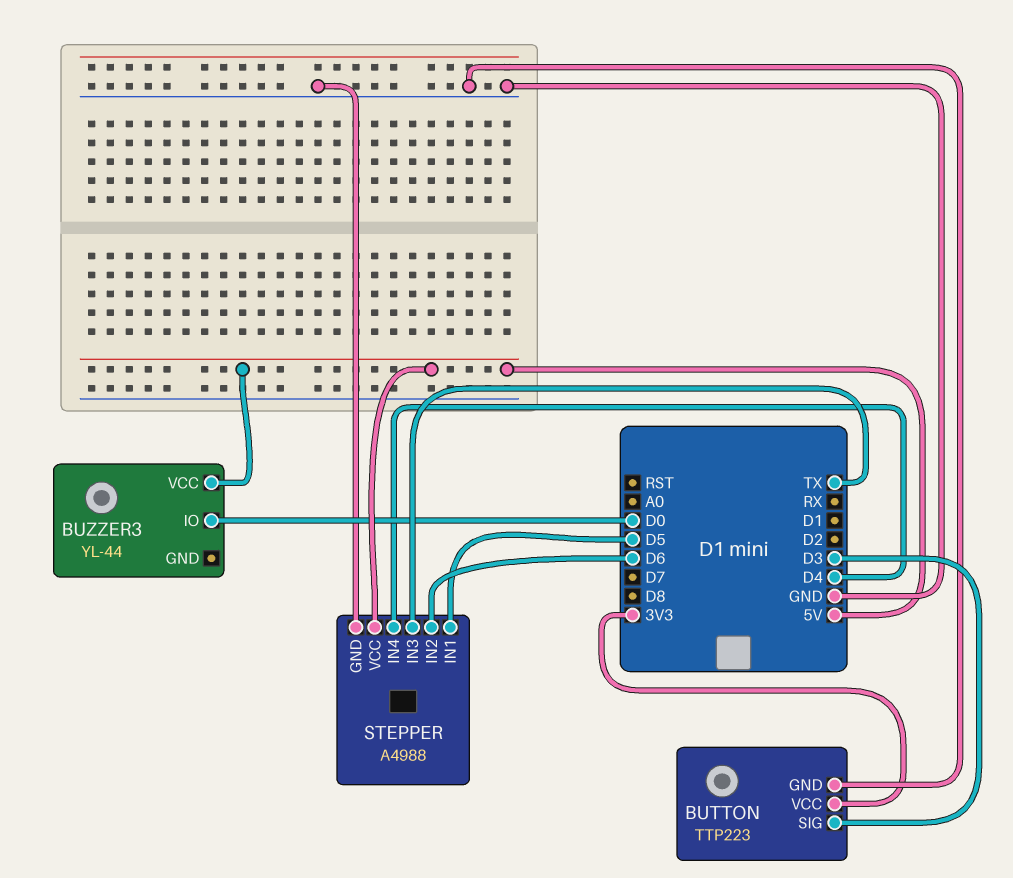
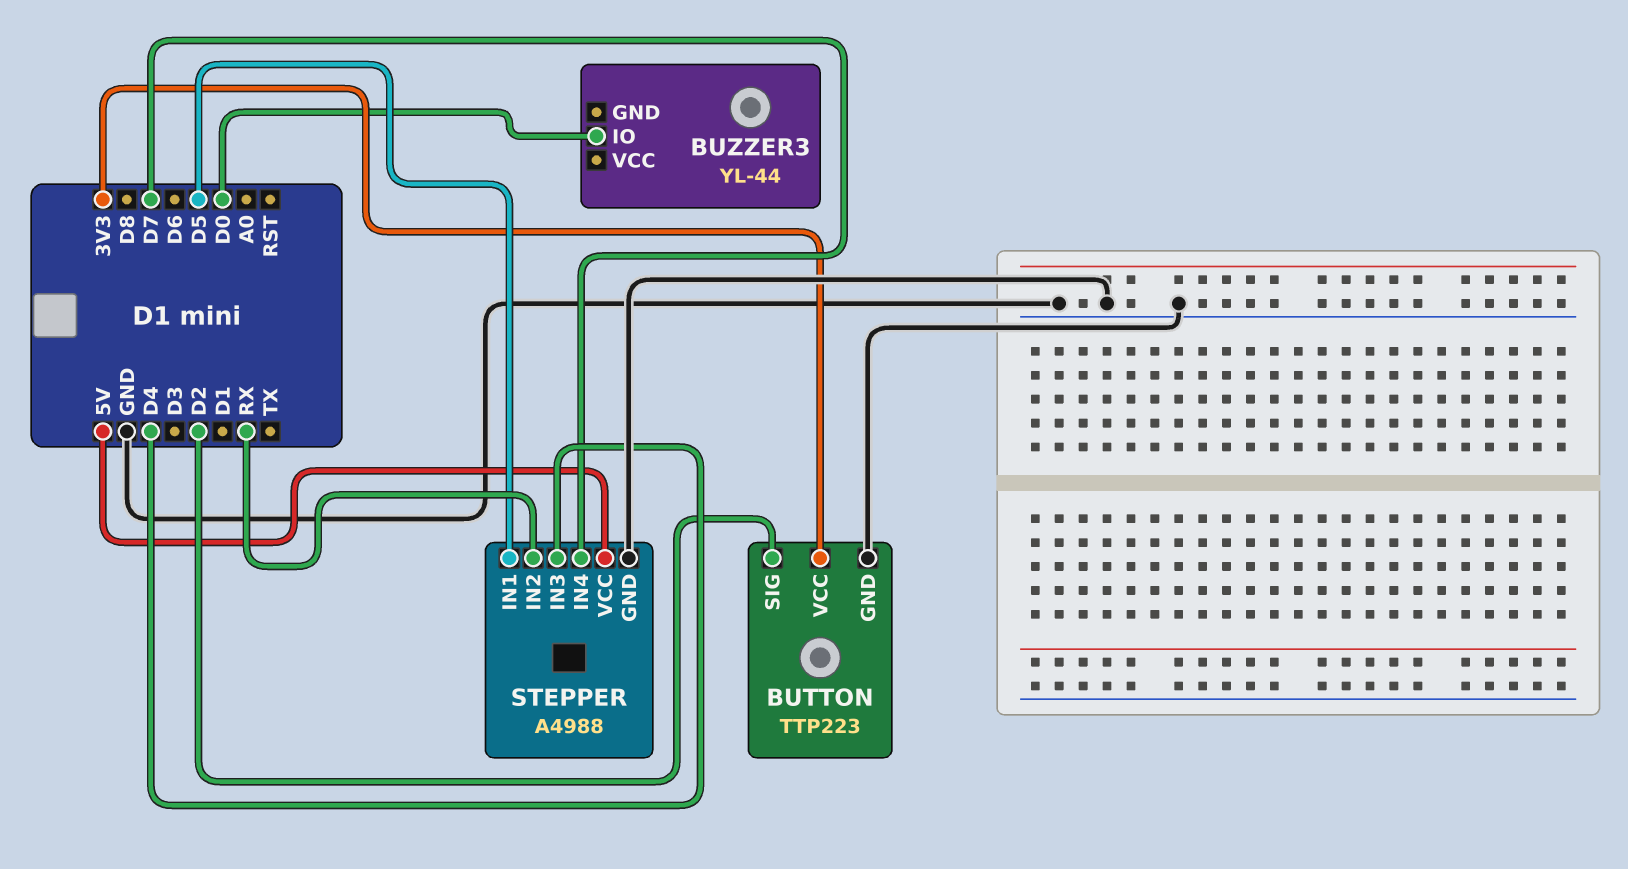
BUTTON pin SIG: D3 -> D2
BUZZER3 pin VCC: 5V -> none
STEPPER pin IN2: D6 -> RX
STEPPER pin IN3: TX -> D4
STEPPER pin IN4: D4 -> D7

